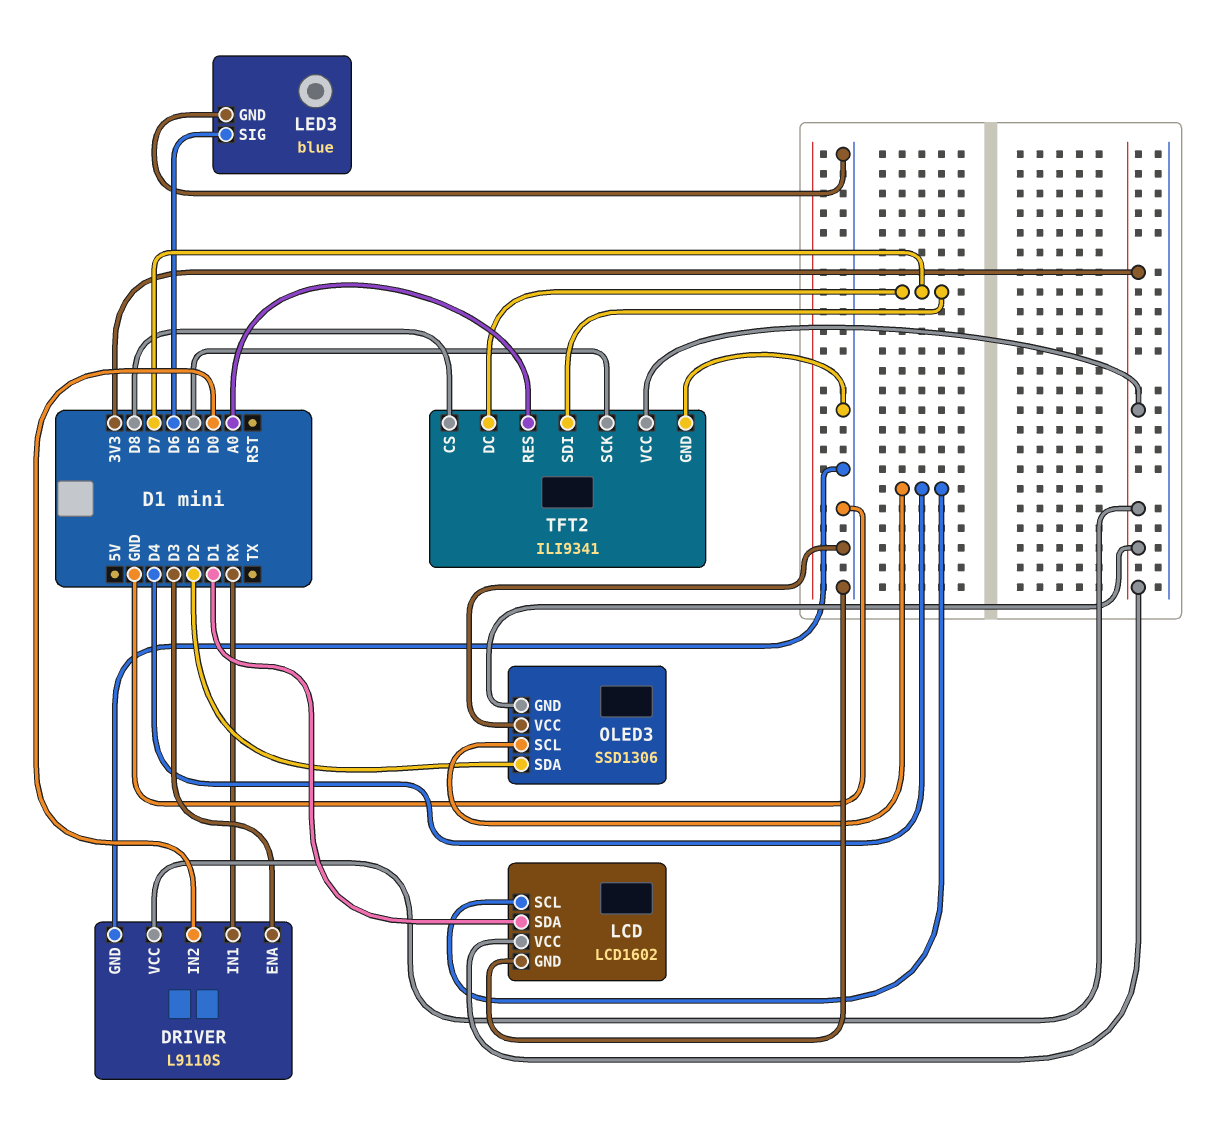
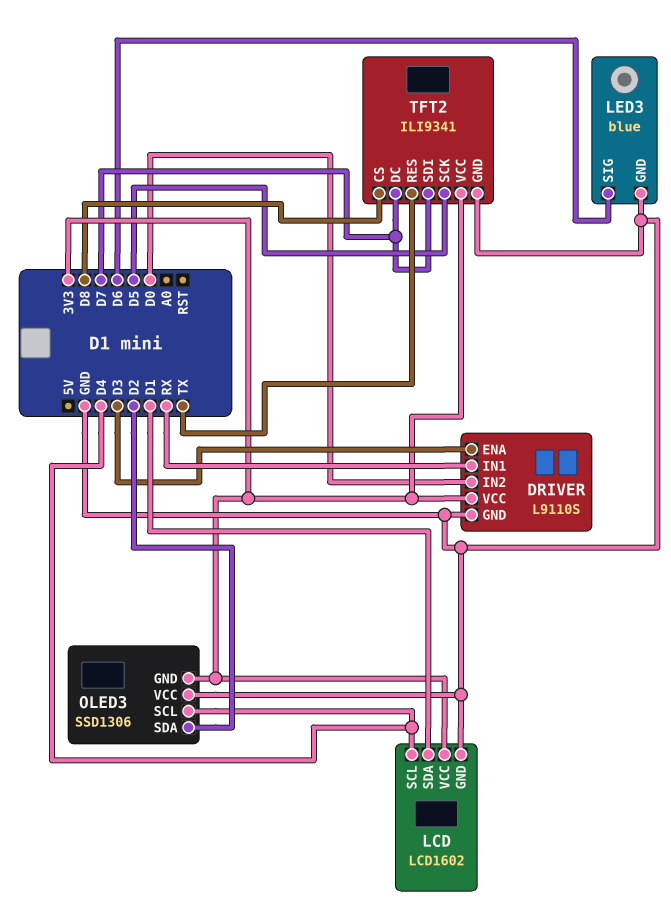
TFT2 pin RES: A0 -> TX

